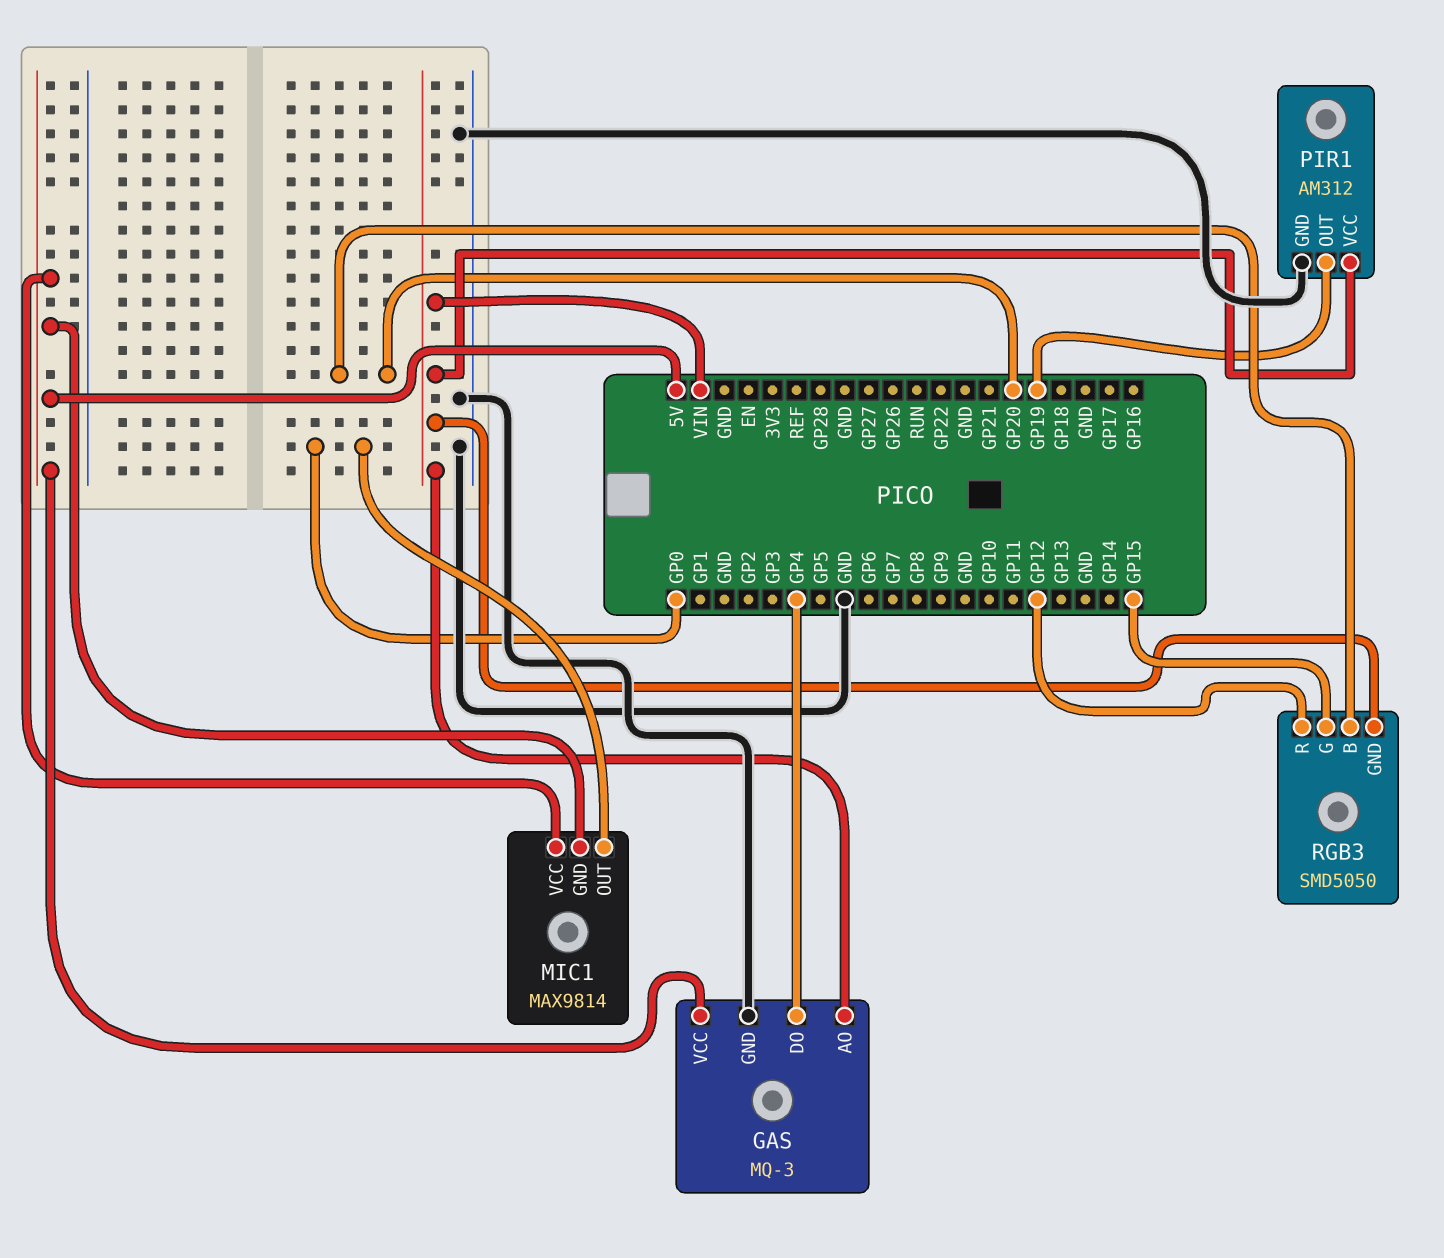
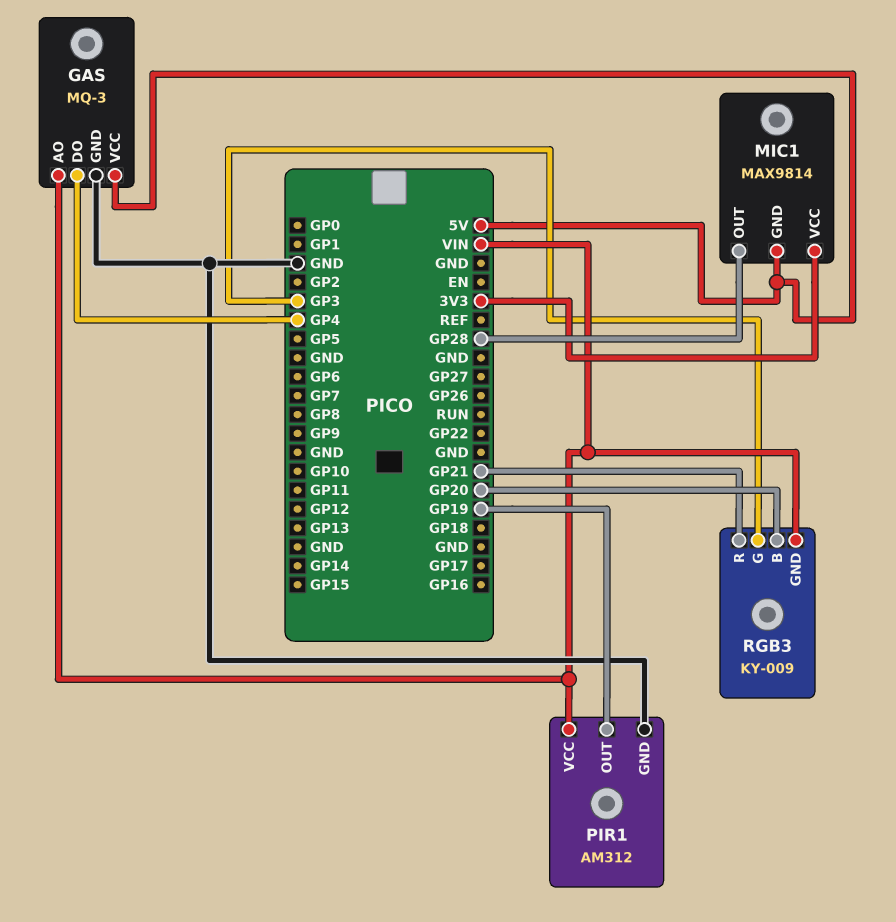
MIC1 pin OUT: GP0 -> GP28
MIC1 pin VCC: 5V -> 3V3
RGB3: SMD5050 -> KY-009
RGB3 pin G: GP15 -> GP3
RGB3 pin R: GP12 -> GP21

